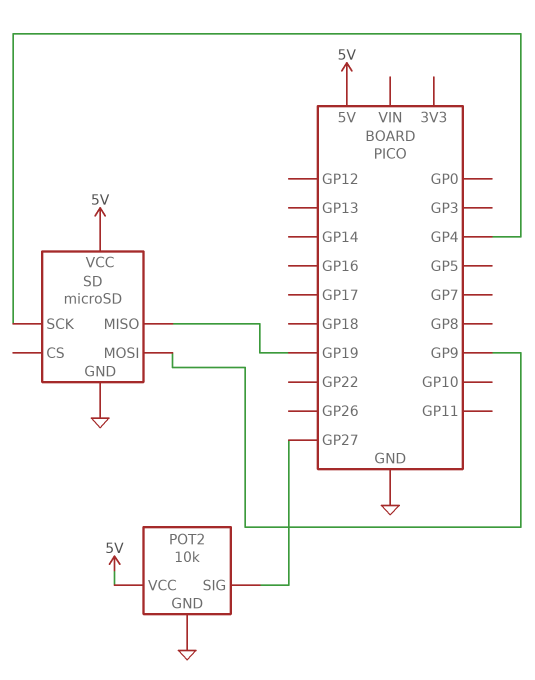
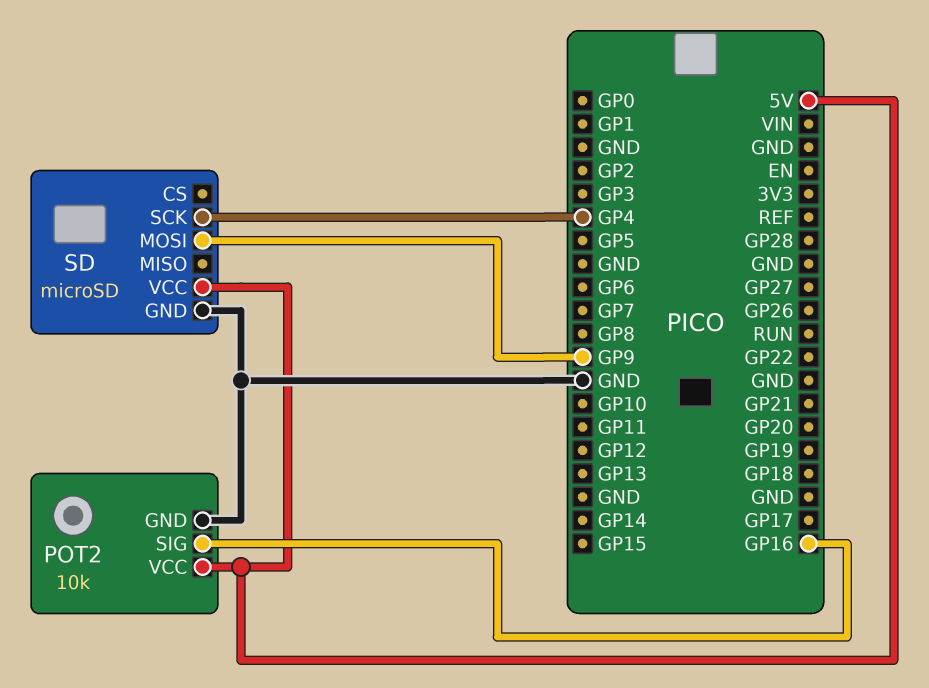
POT2 pin SIG: GP27 -> GP16
SD pin MISO: GP19 -> none

